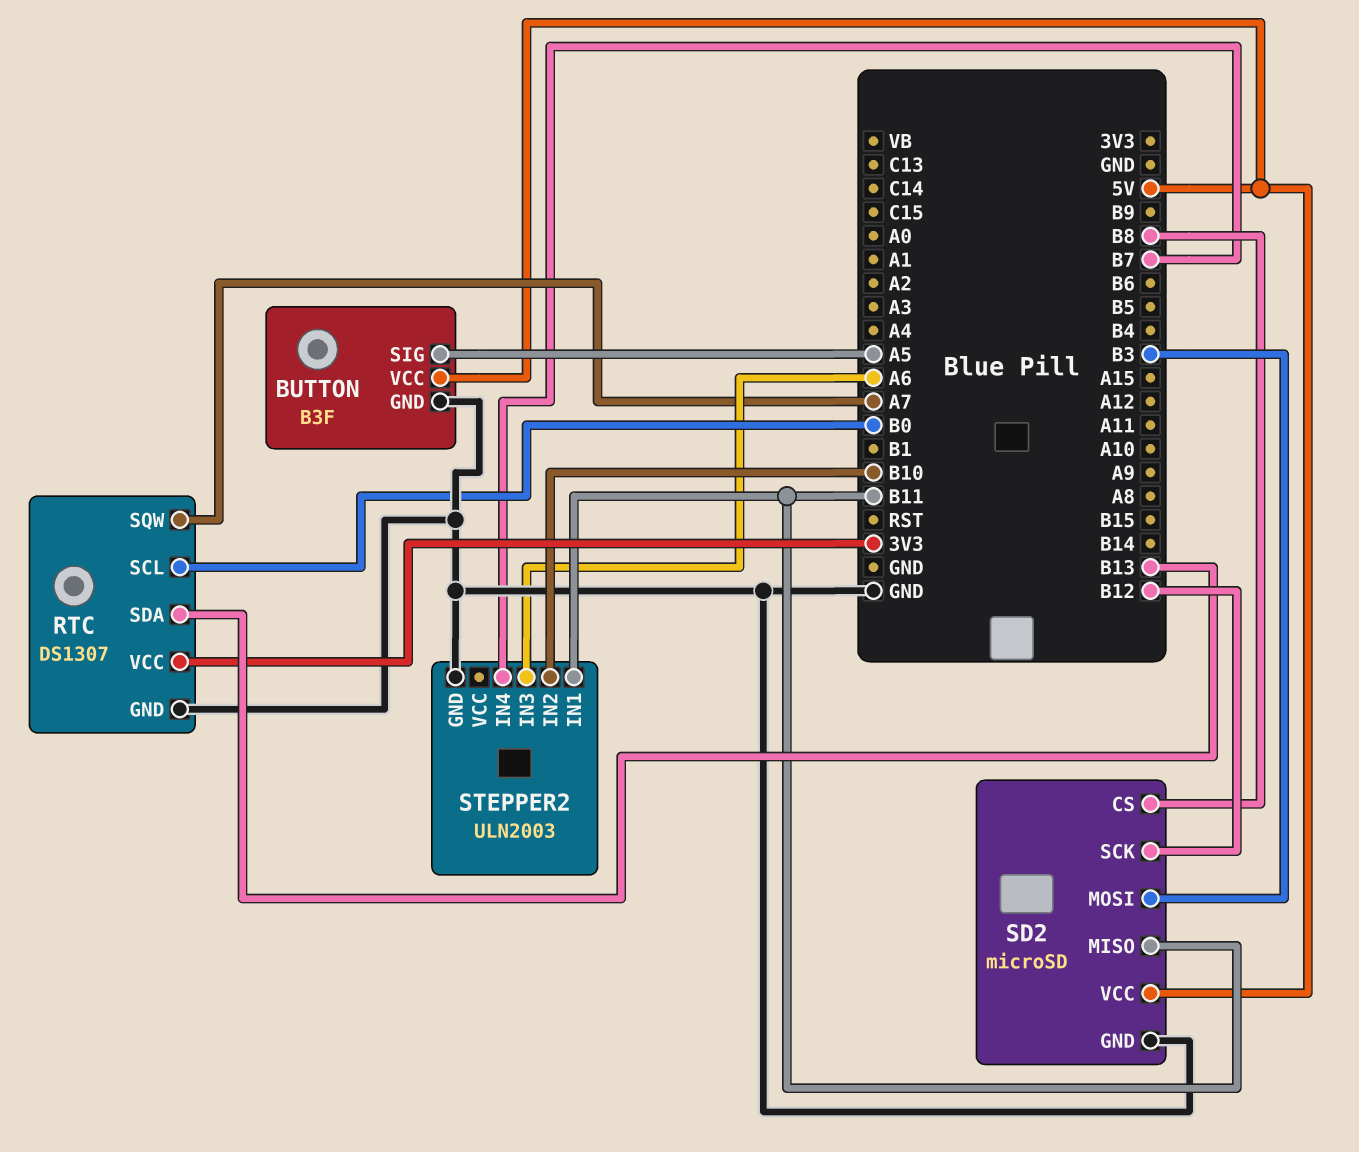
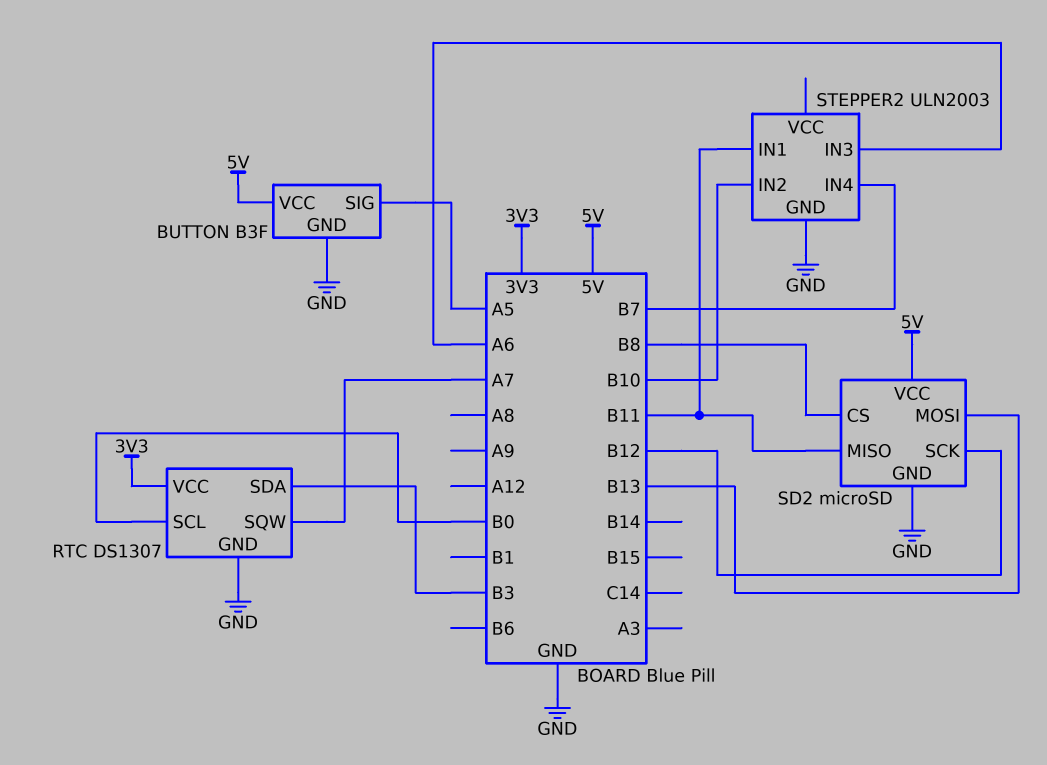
RTC pin SDA: B13 -> B3
SD2 pin MOSI: B3 -> B13

